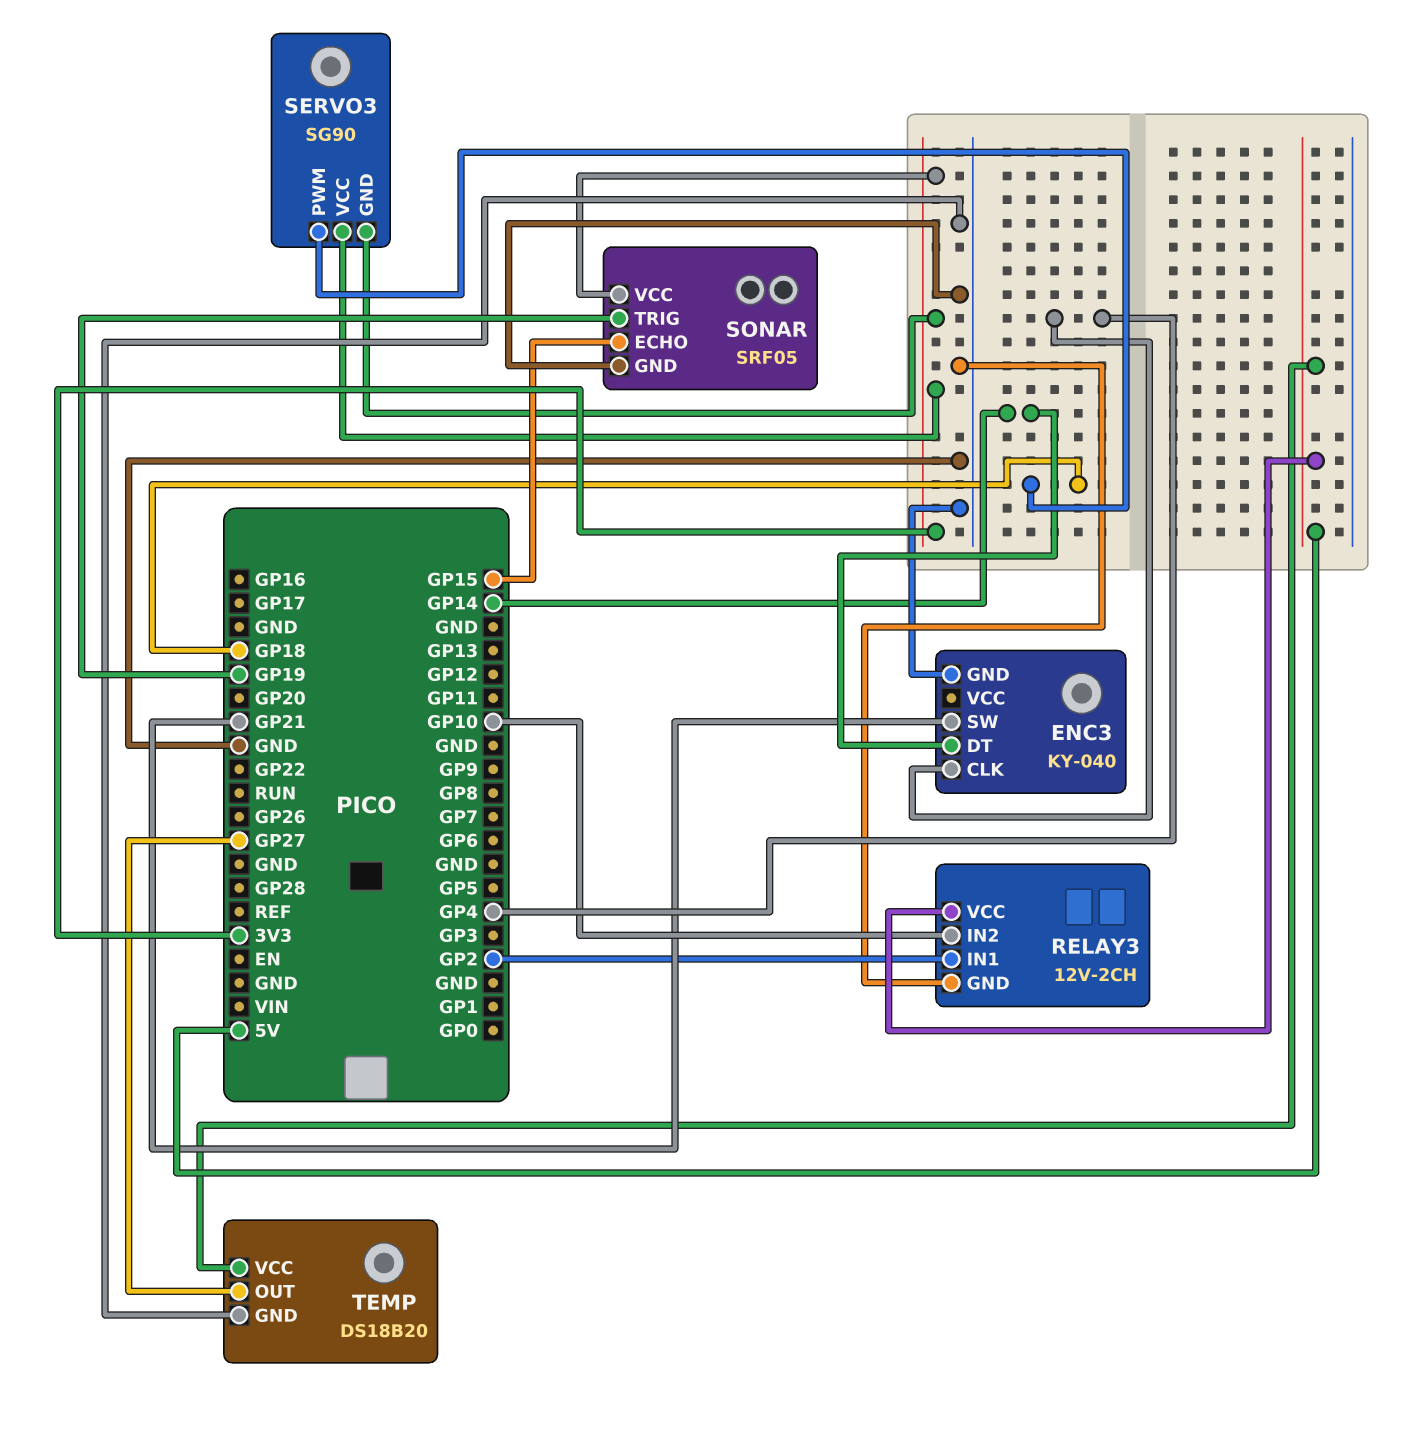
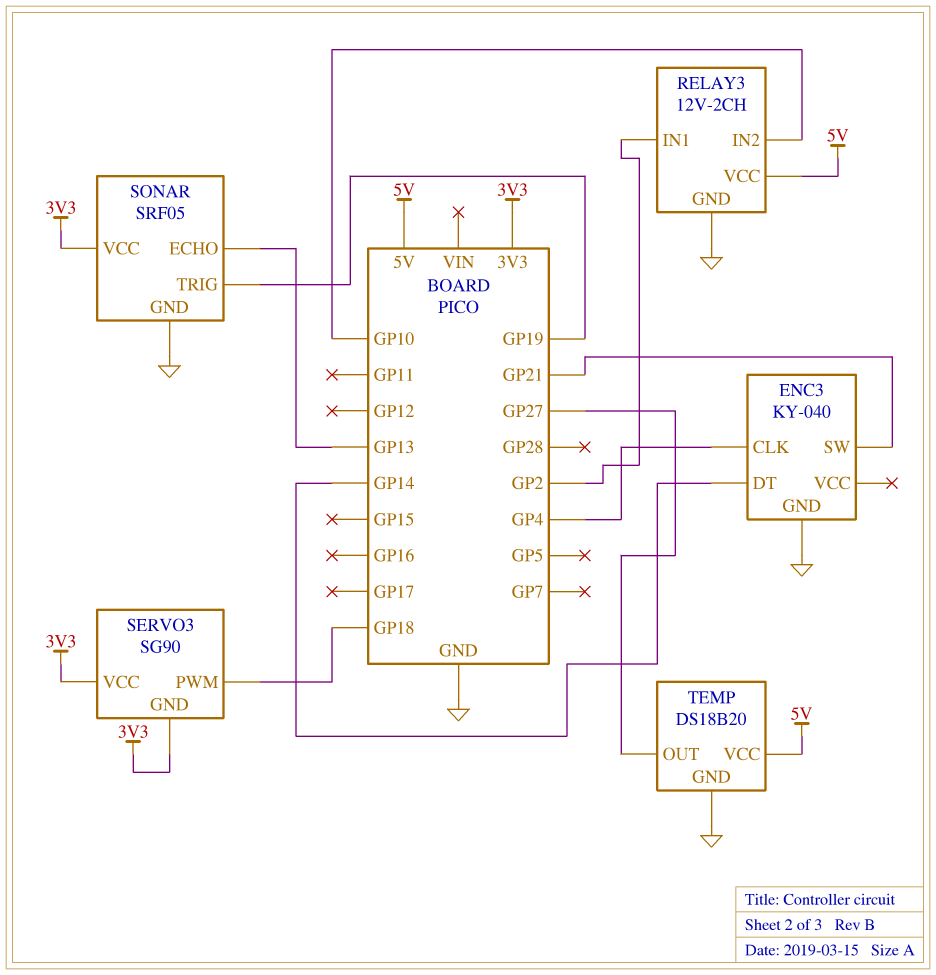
SONAR pin ECHO: GP15 -> GP13

